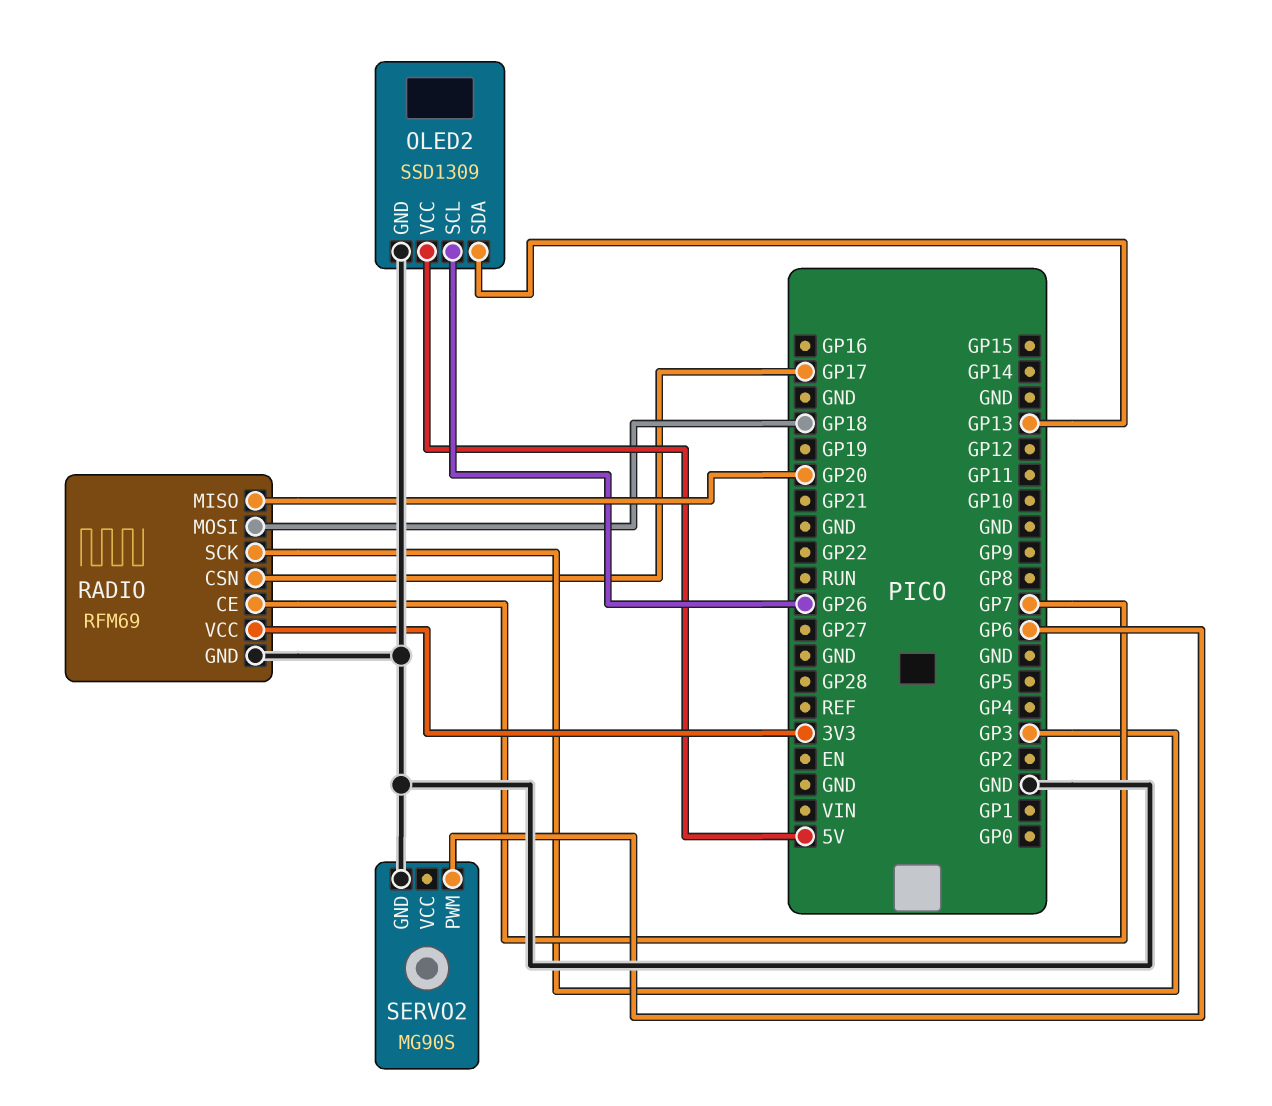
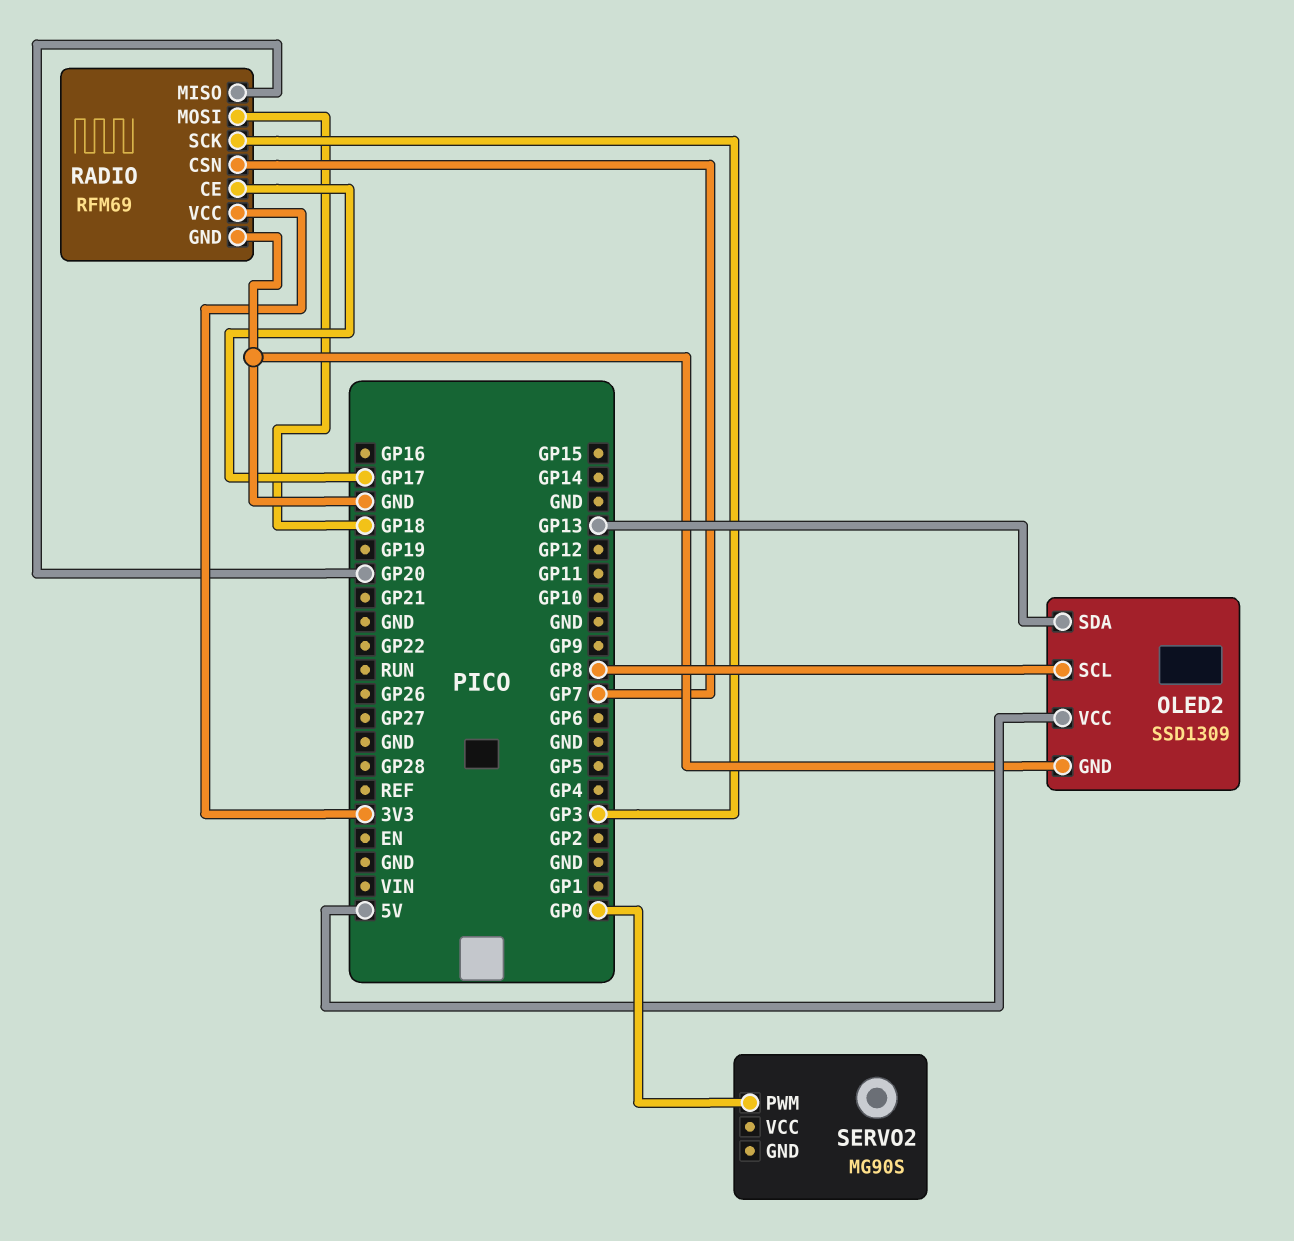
OLED2 pin SCL: GP26 -> GP8
RADIO pin CE: GP7 -> GP17
RADIO pin CSN: GP17 -> GP7
SERVO2 pin GND: GND -> none
SERVO2 pin PWM: GP6 -> GP0

